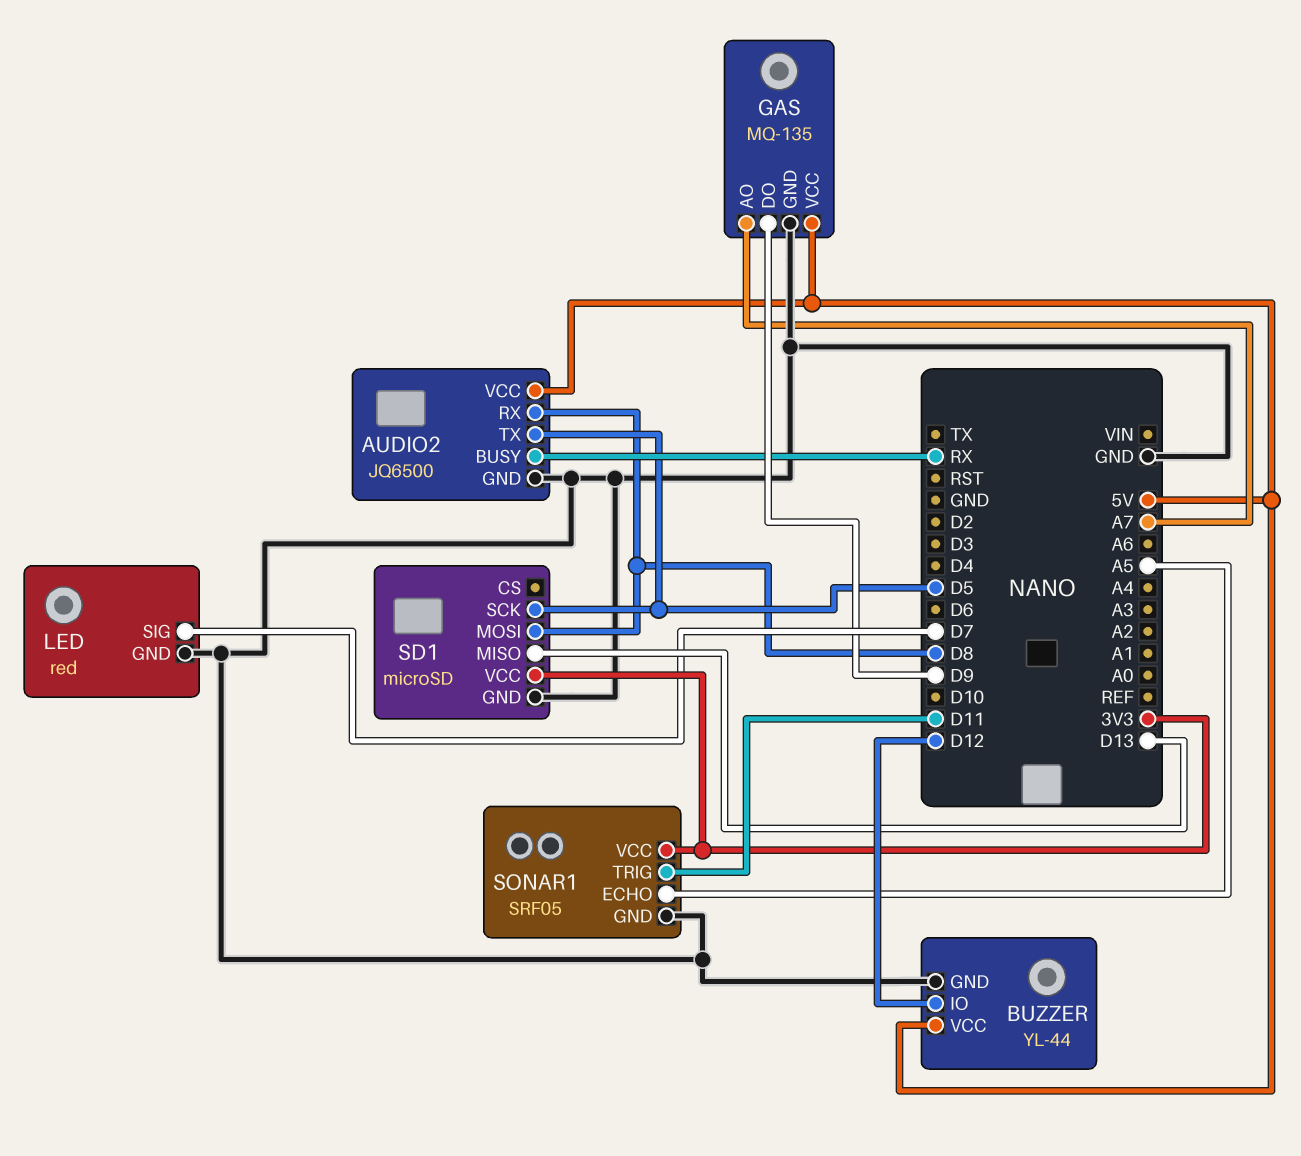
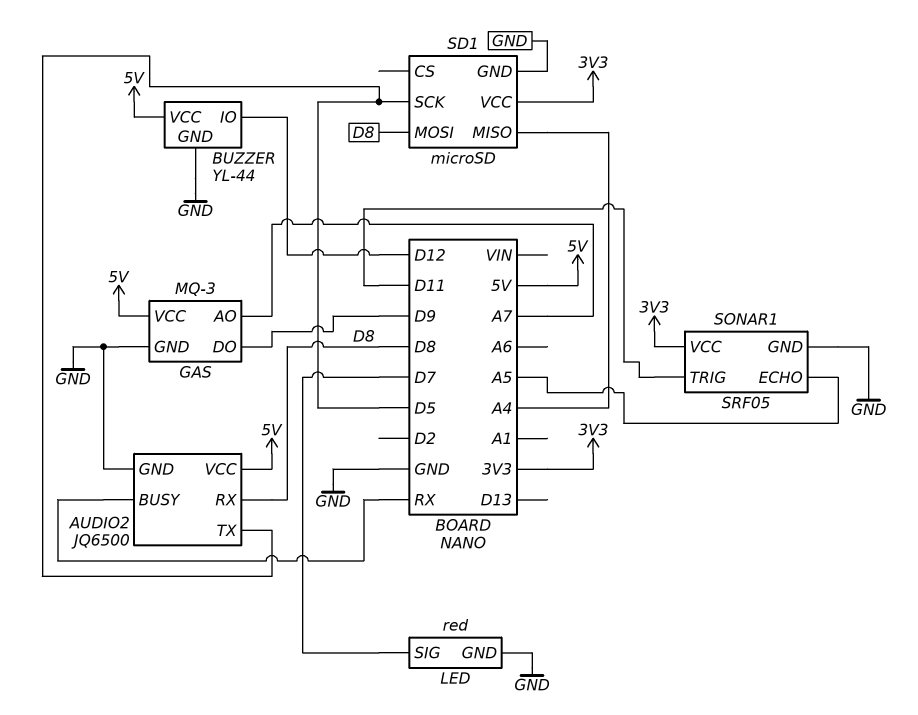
GAS: MQ-135 -> MQ-3
SD1 pin MISO: D13 -> A4

